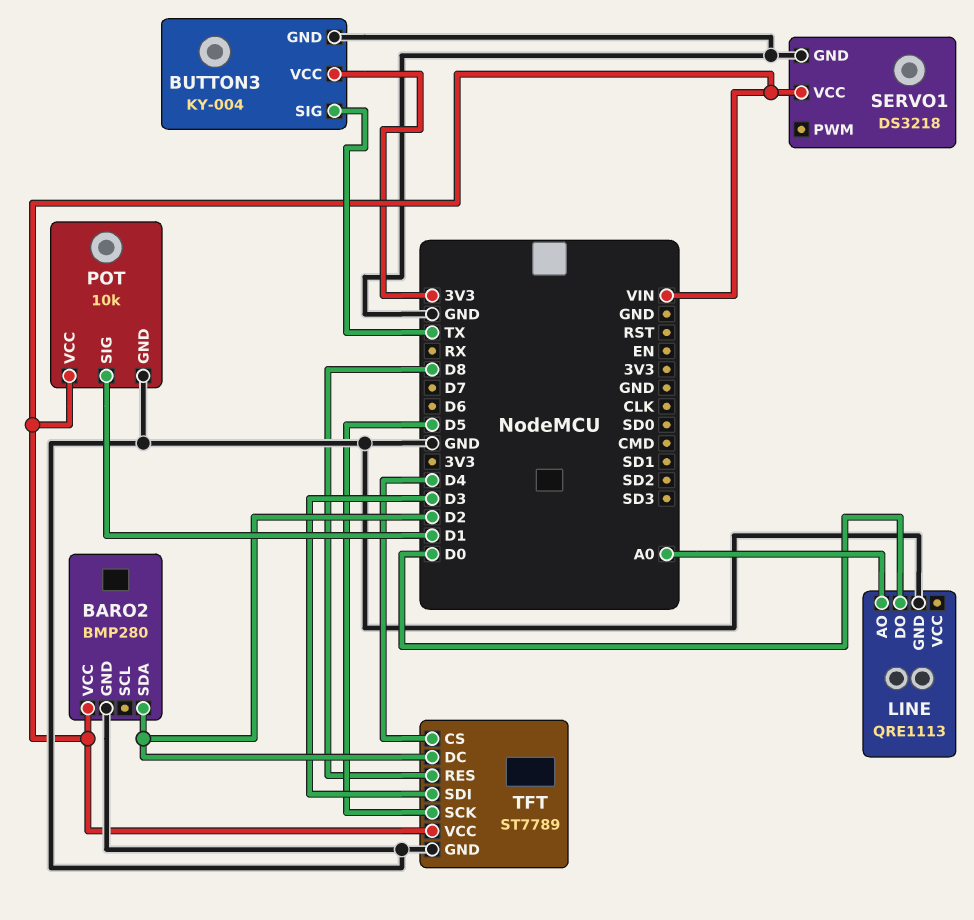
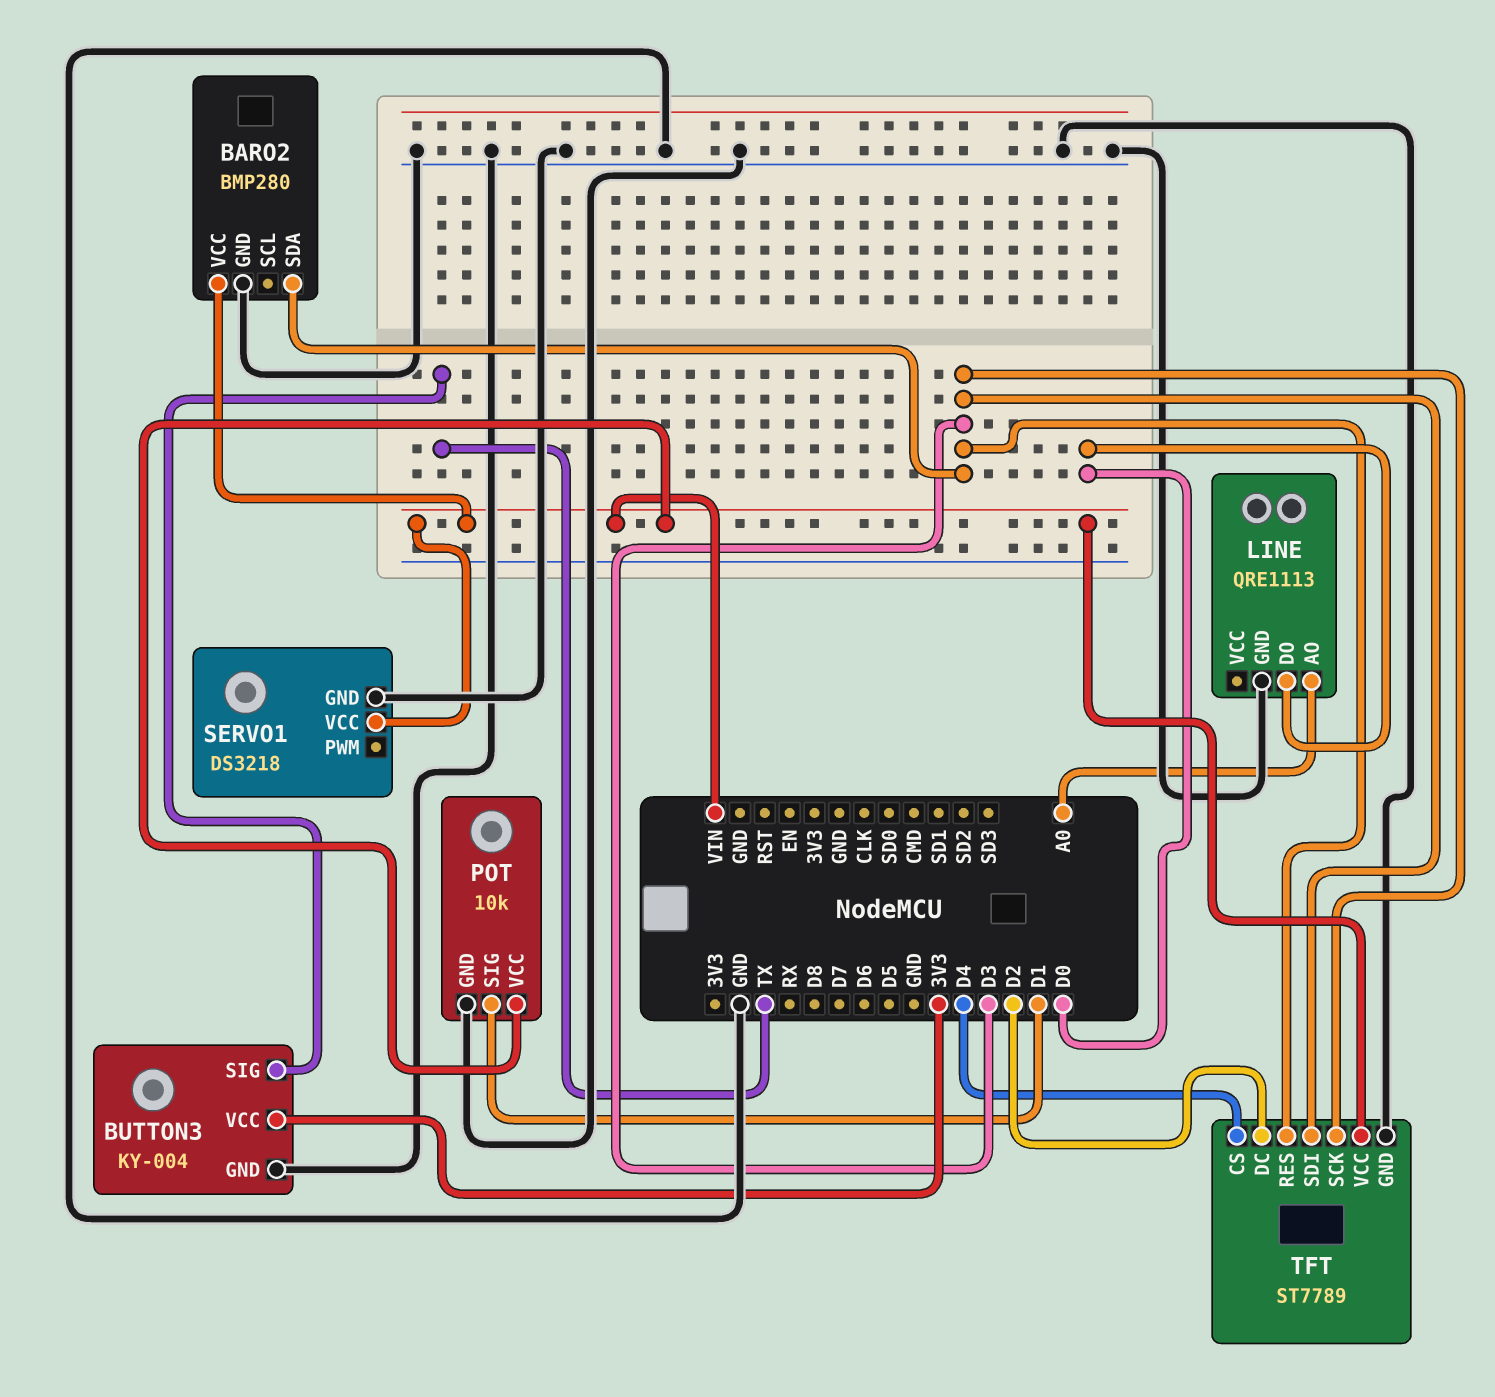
BARO2 pin SDA: D2 -> D3
TFT pin RES: D8 -> D3
TFT pin SCK: D5 -> D3

